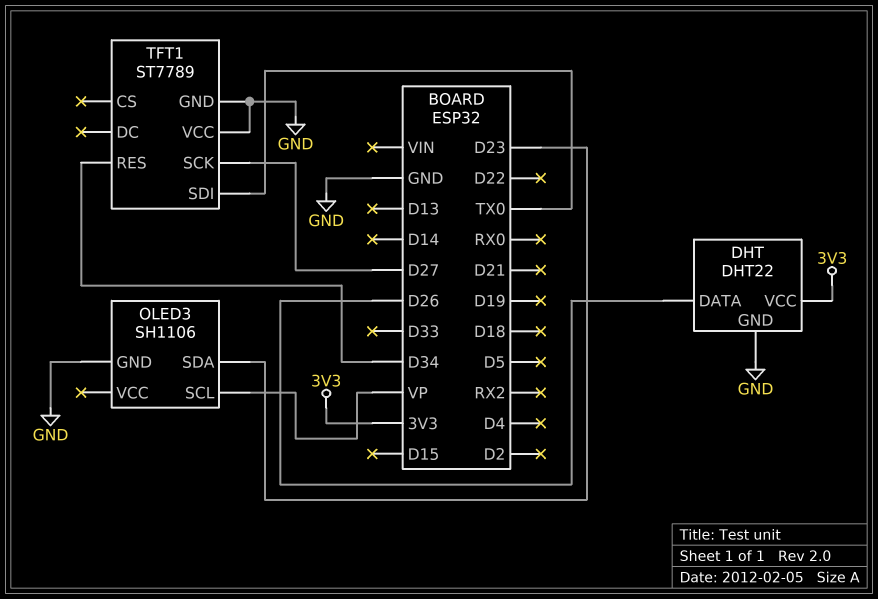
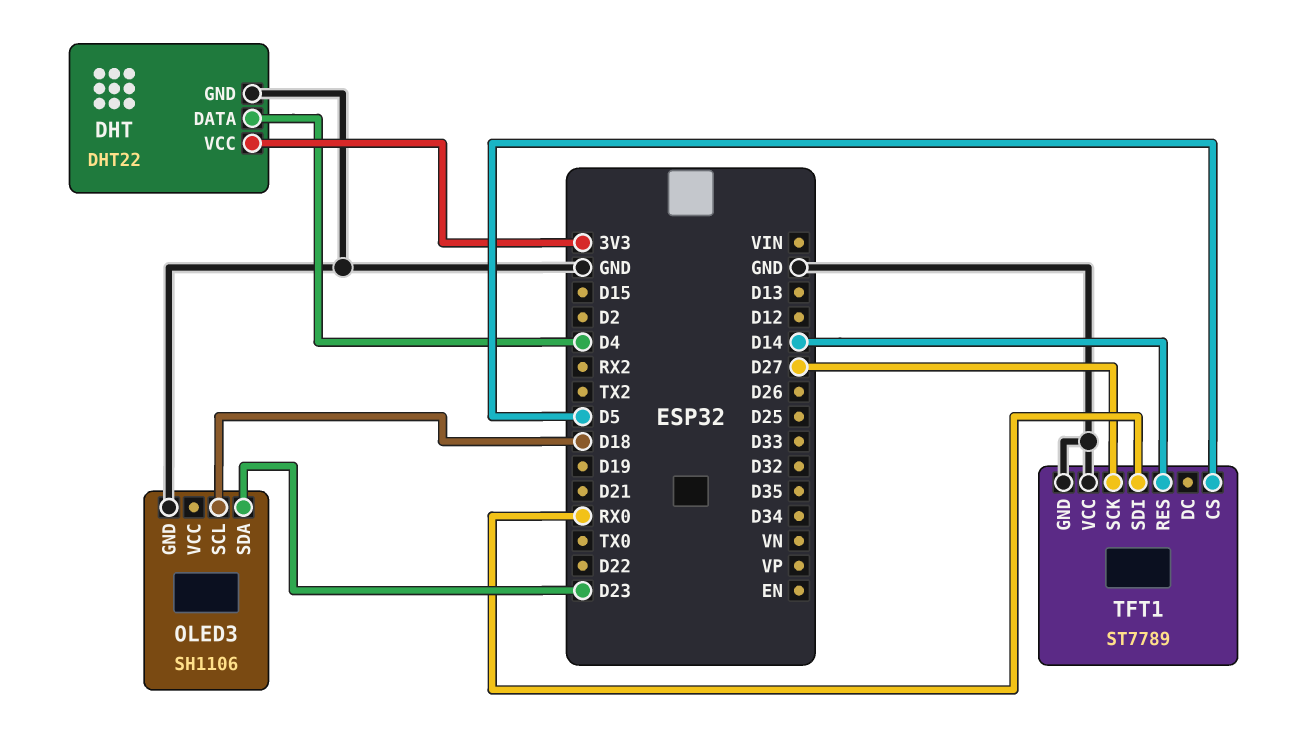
DHT pin DATA: D26 -> D4
OLED3 pin SCL: VP -> D18
TFT1 pin CS: none -> D5
TFT1 pin RES: D34 -> D14
TFT1 pin SDI: TX0 -> RX0

